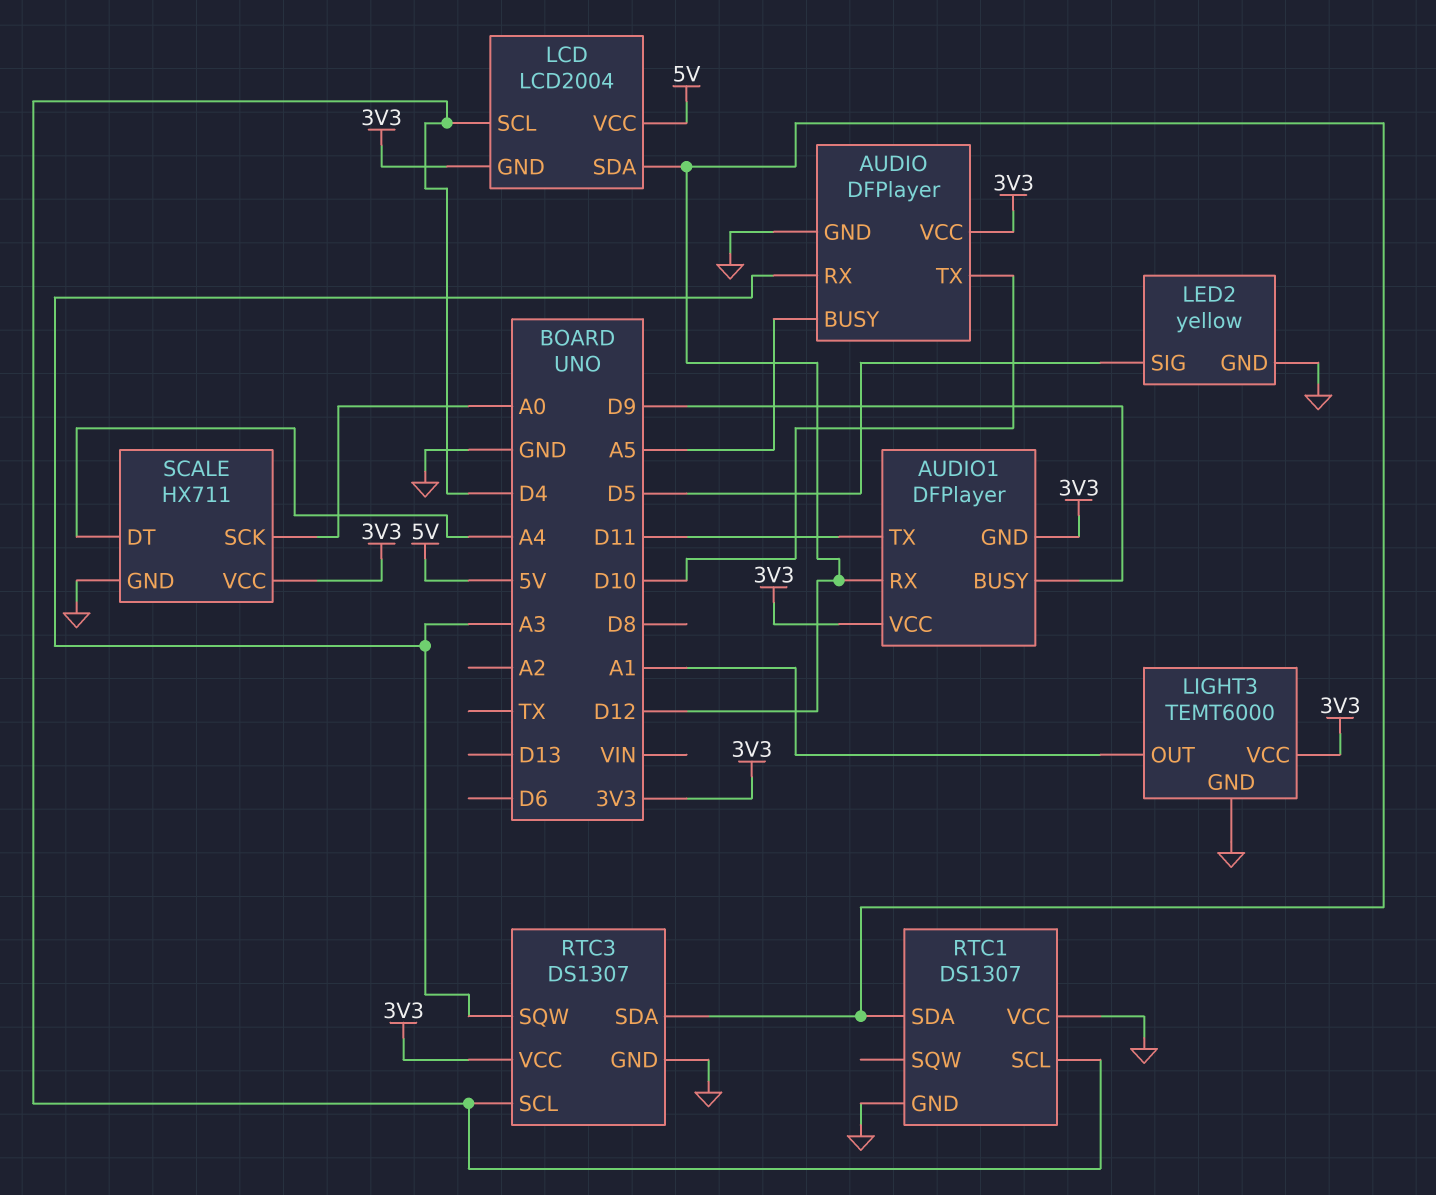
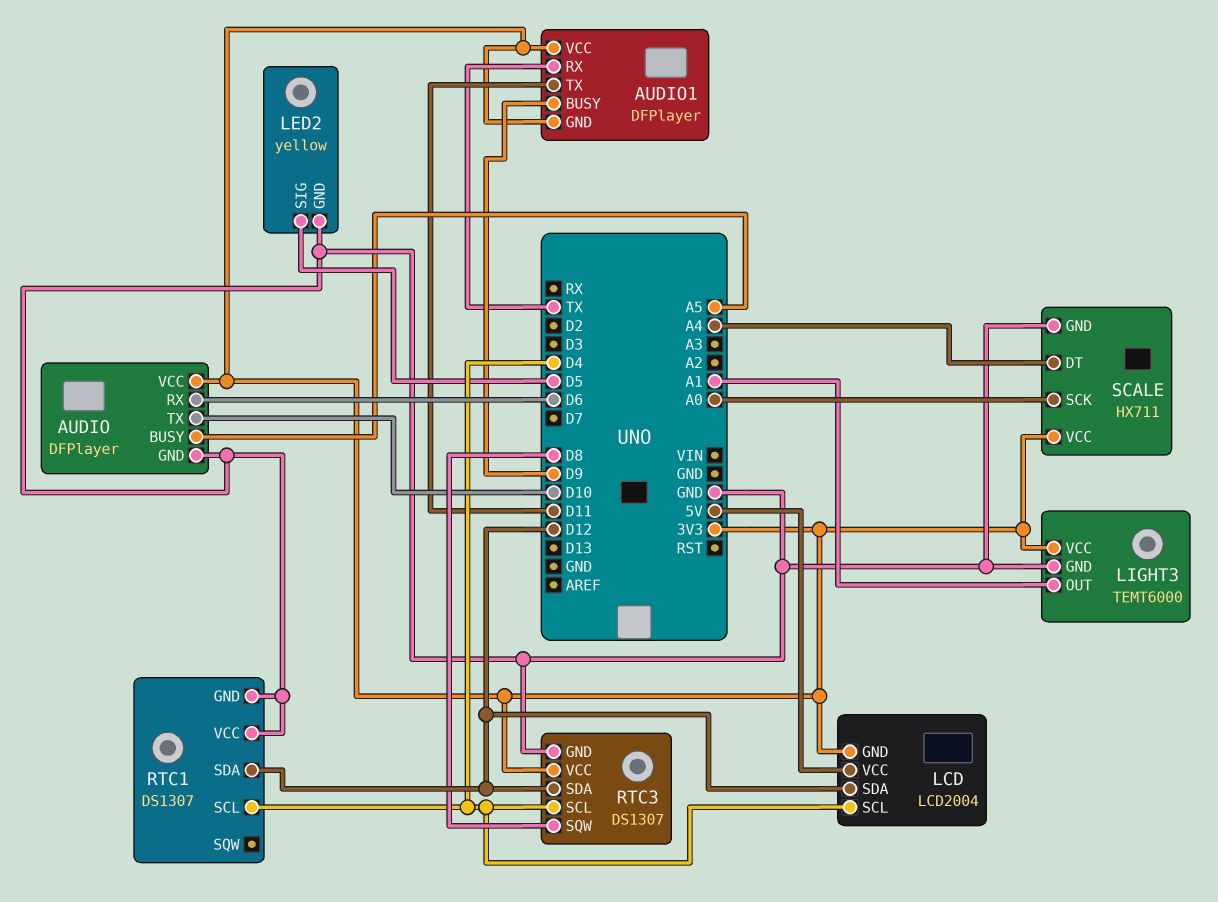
AUDIO pin RX: A3 -> D6
AUDIO1 pin RX: D12 -> TX
RTC3 pin SQW: A3 -> D8

